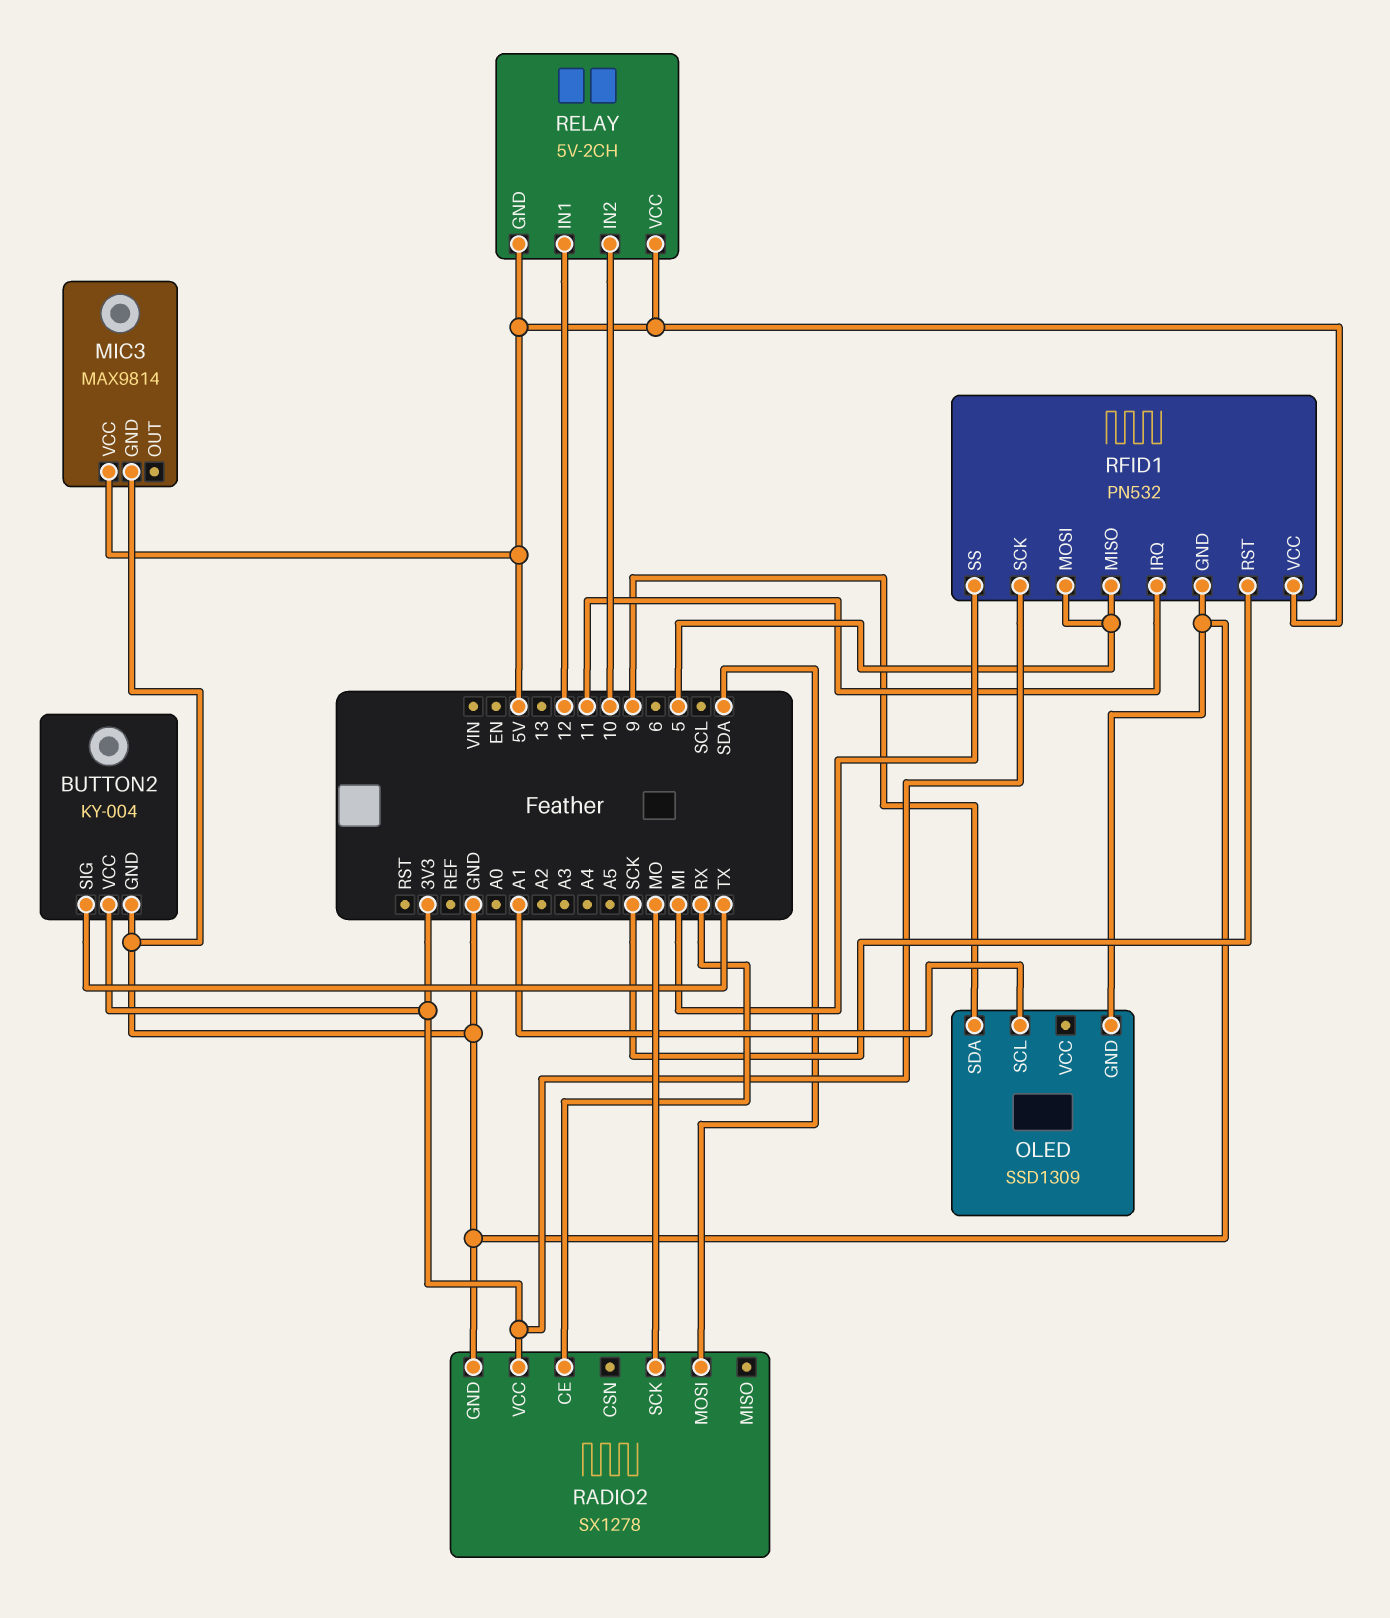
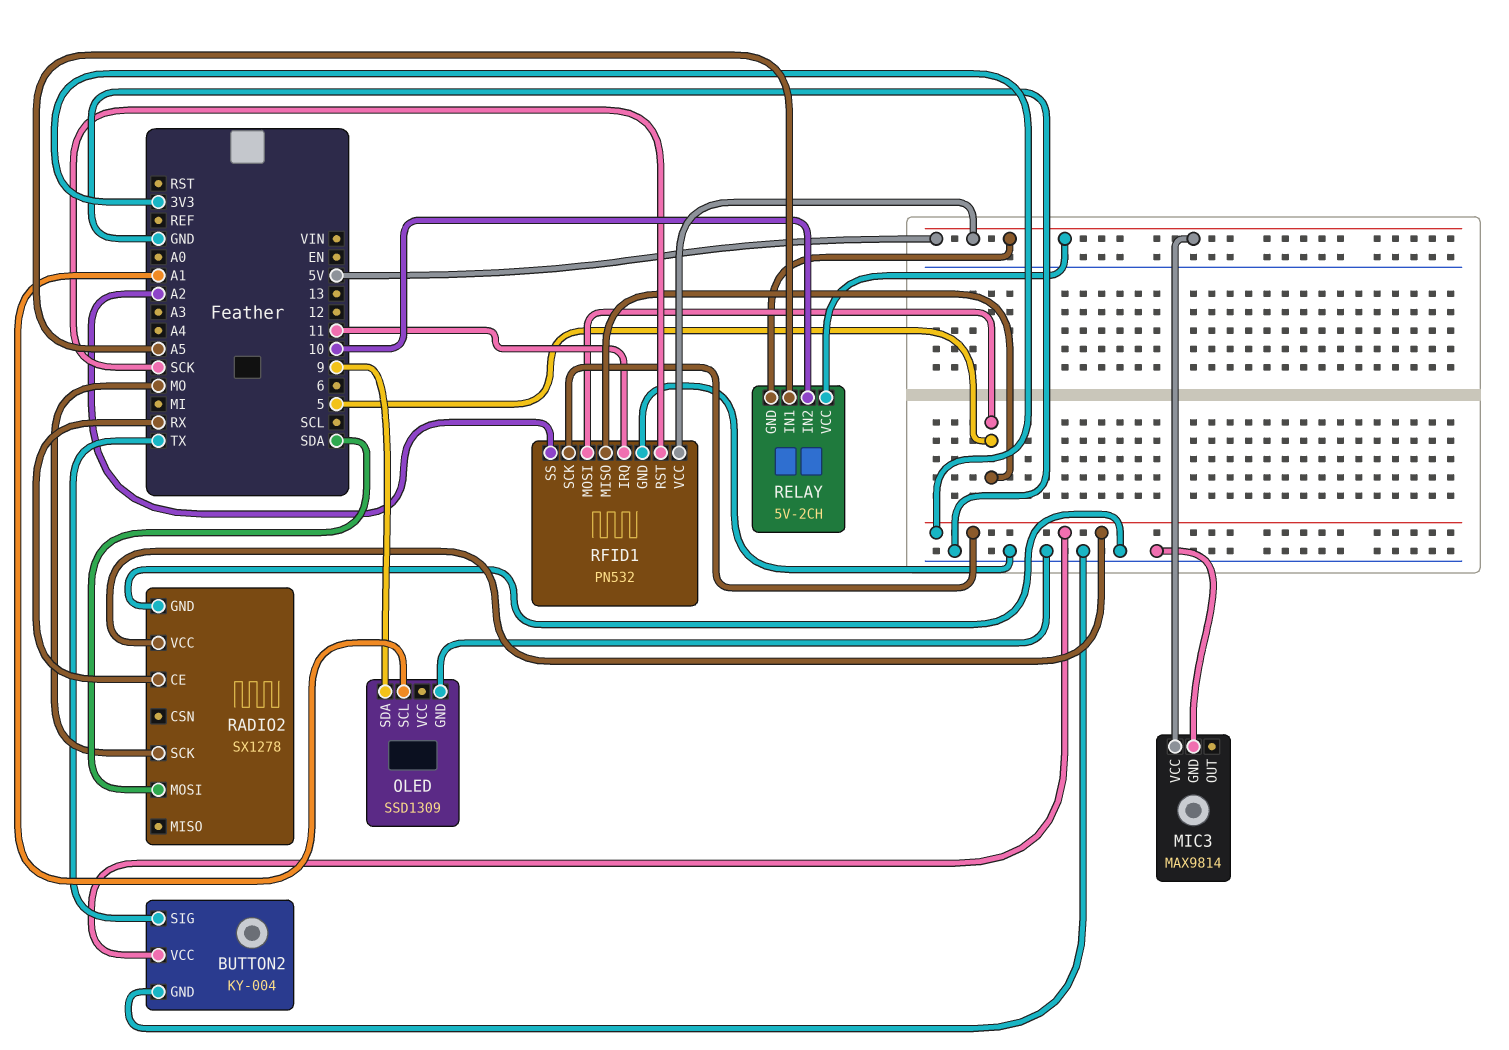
RELAY pin IN1: 12 -> A5
RFID1 pin SS: MI -> A2

